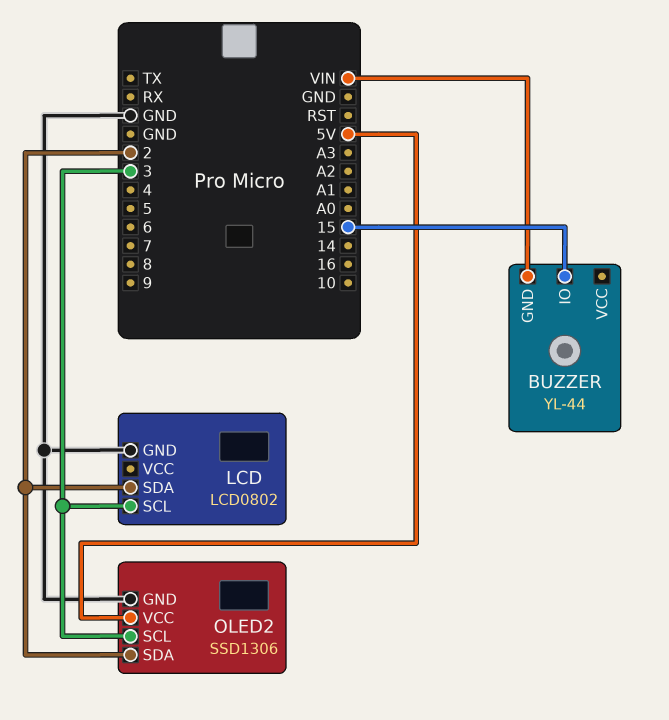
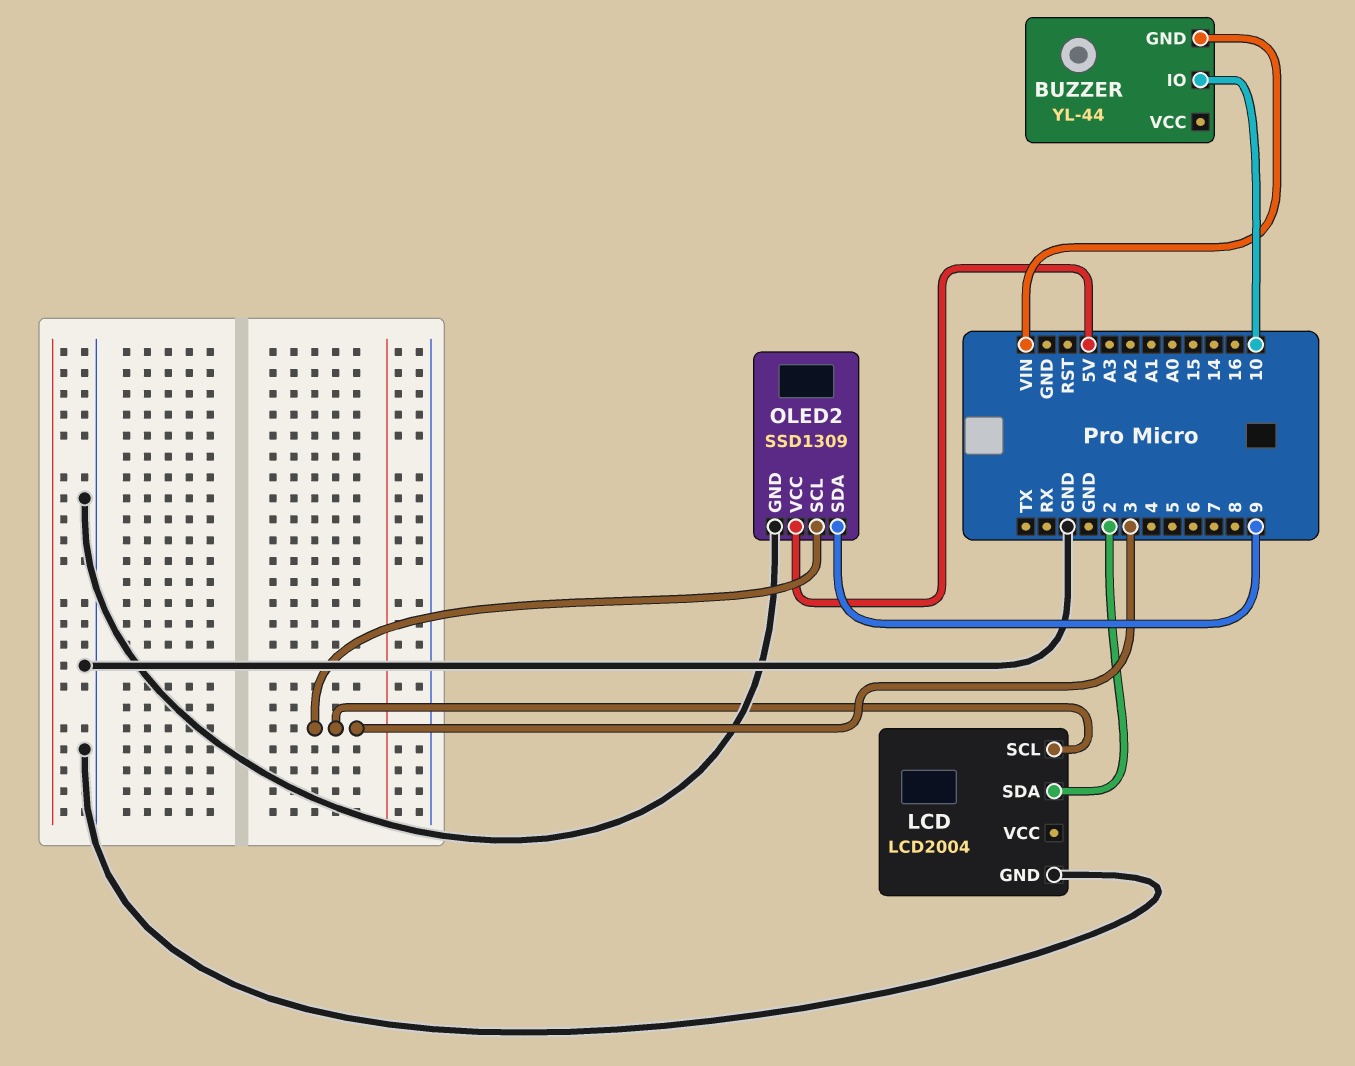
BUZZER pin IO: 15 -> 10
LCD: LCD0802 -> LCD2004
OLED2: SSD1306 -> SSD1309
OLED2 pin SDA: 2 -> 9

